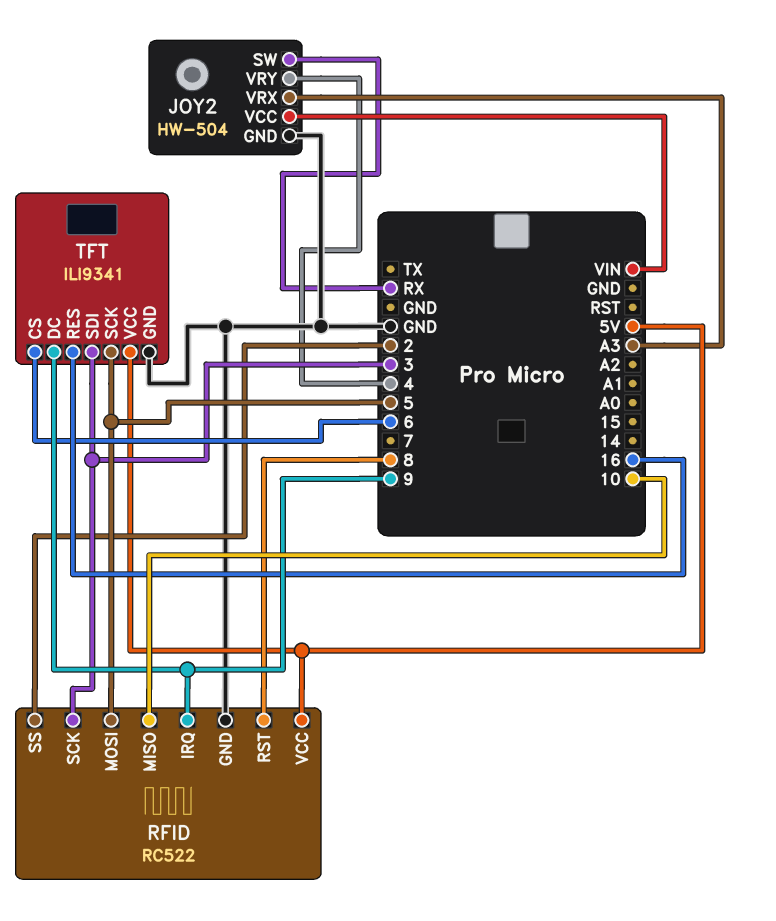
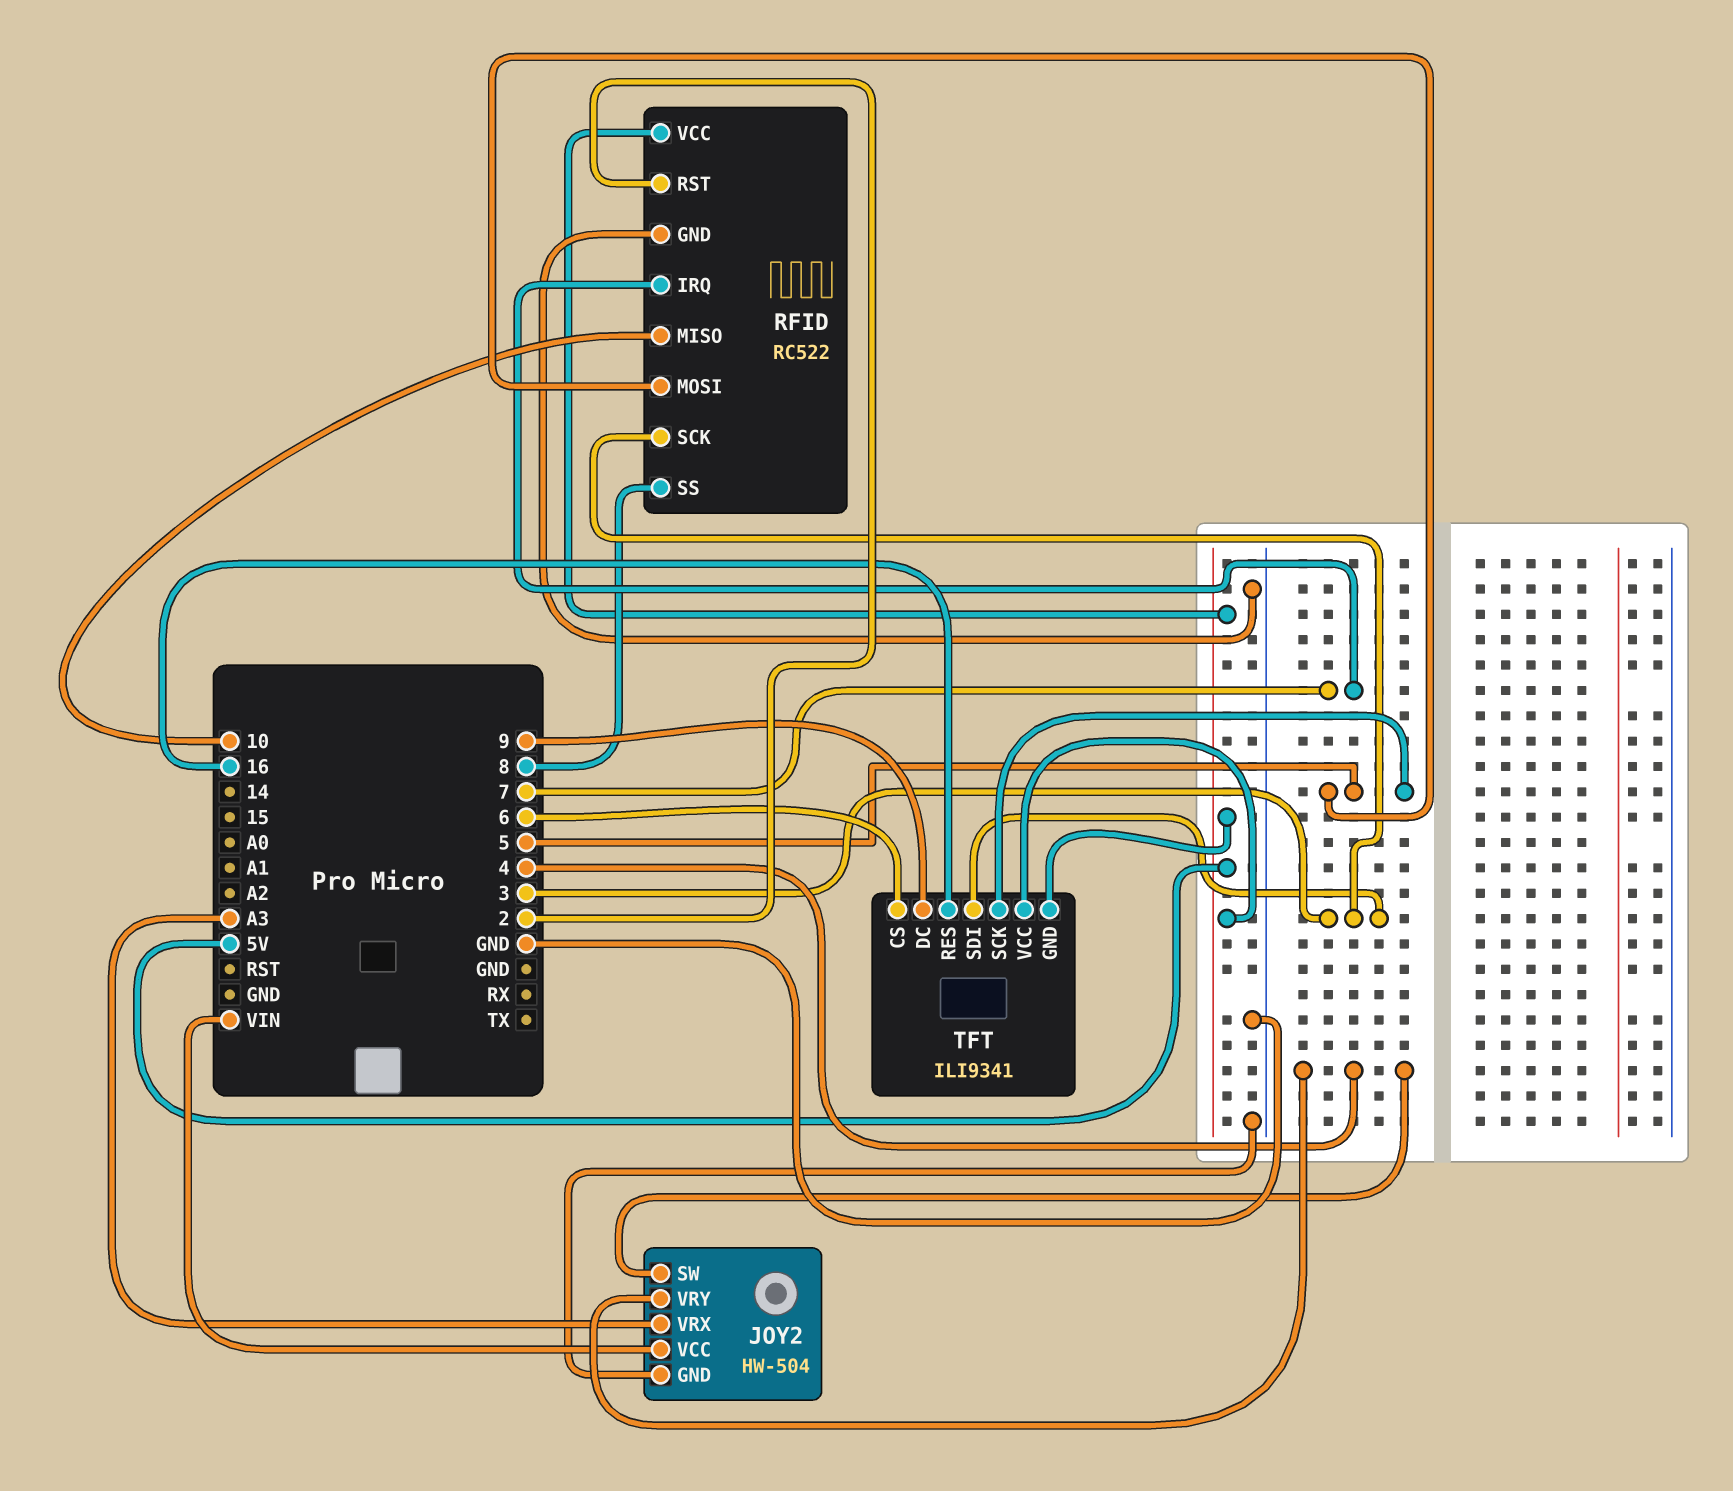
JOY2 pin SW: RX -> 4
RFID pin IRQ: 9 -> 7
RFID pin RST: 8 -> 2
RFID pin SS: 2 -> 8
TFT pin GND: GND -> 5V

